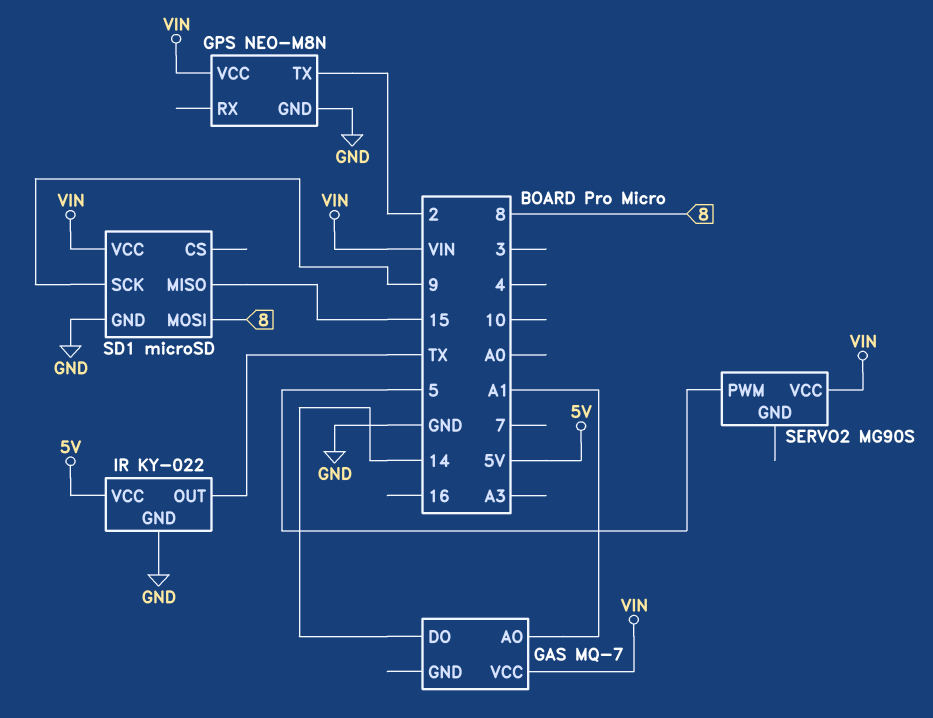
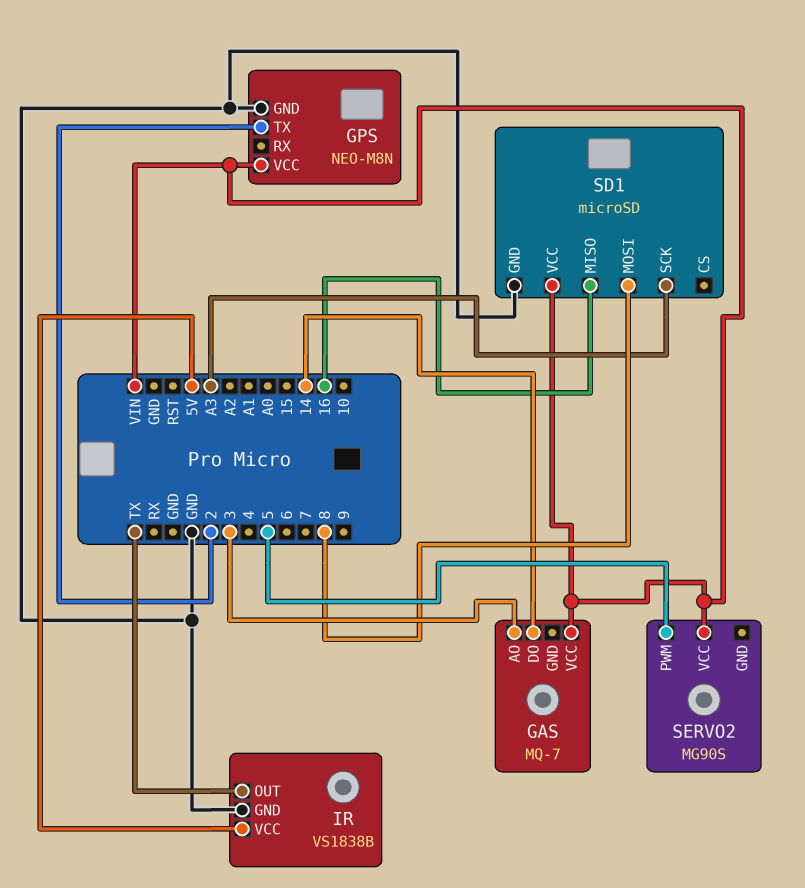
GAS pin AO: A1 -> 3
IR: KY-022 -> VS1838B
SD1 pin MISO: 15 -> 16
SD1 pin SCK: 9 -> A3

